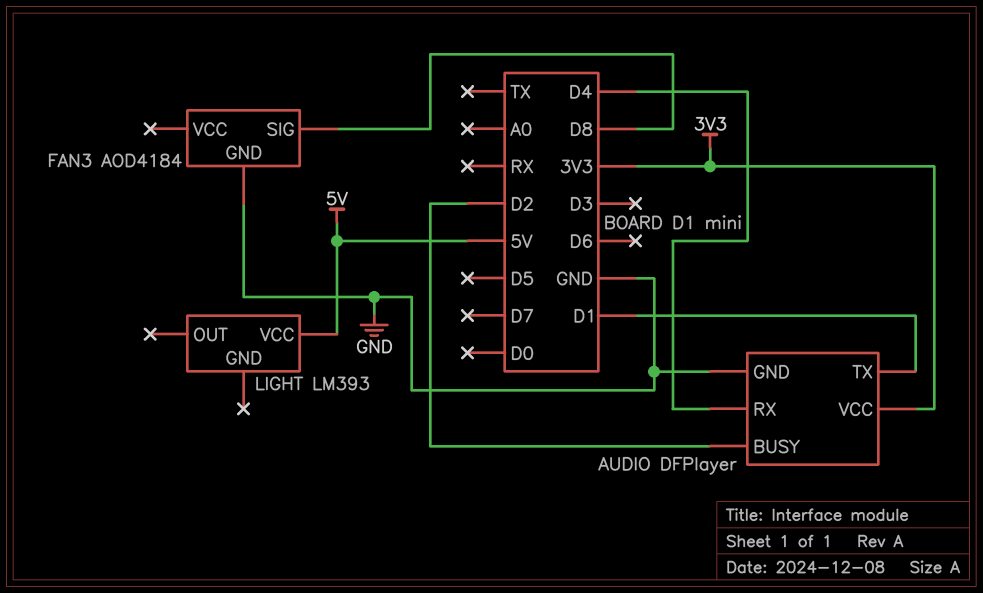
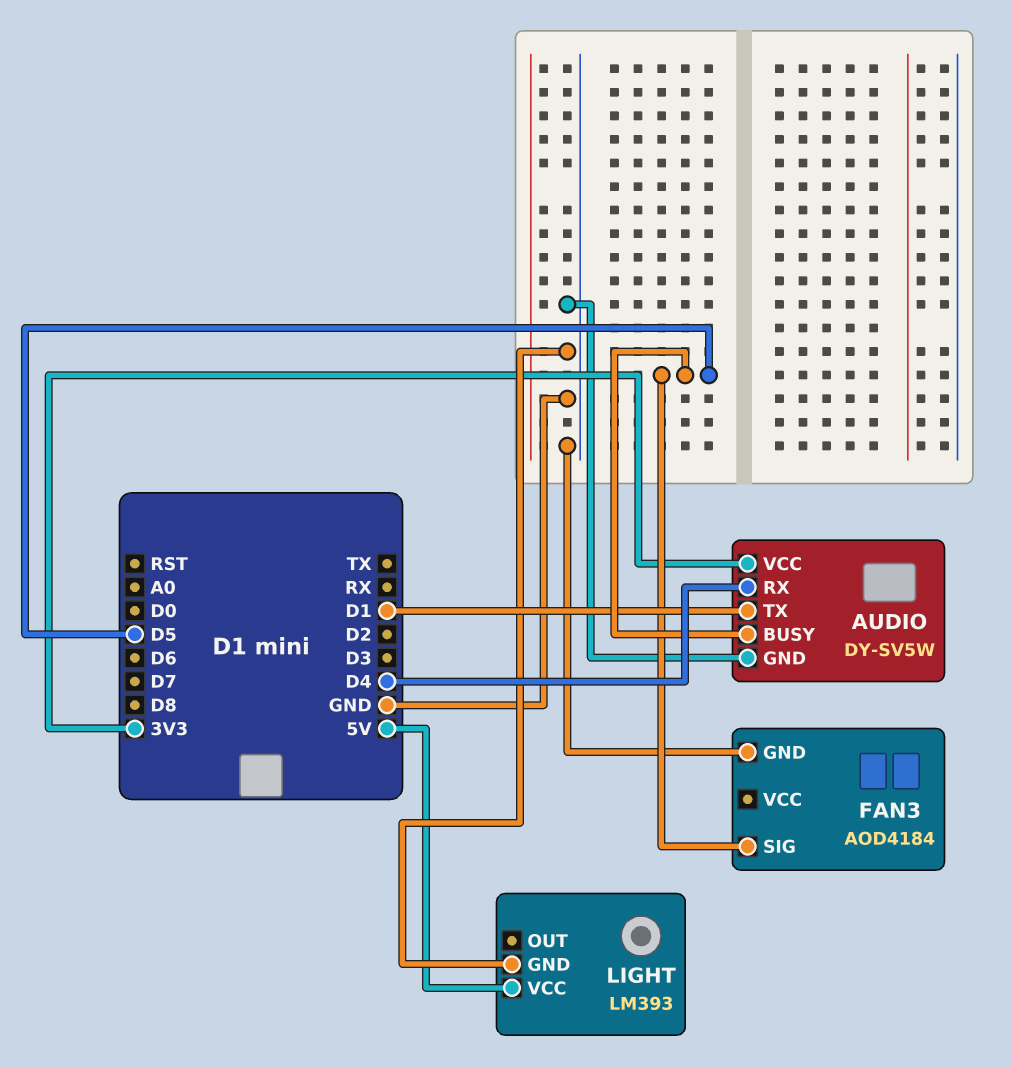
AUDIO: DFPlayer -> DY-SV5W
AUDIO pin BUSY: D2 -> D5
FAN3 pin SIG: D8 -> D5
LIGHT pin GND: none -> GND

